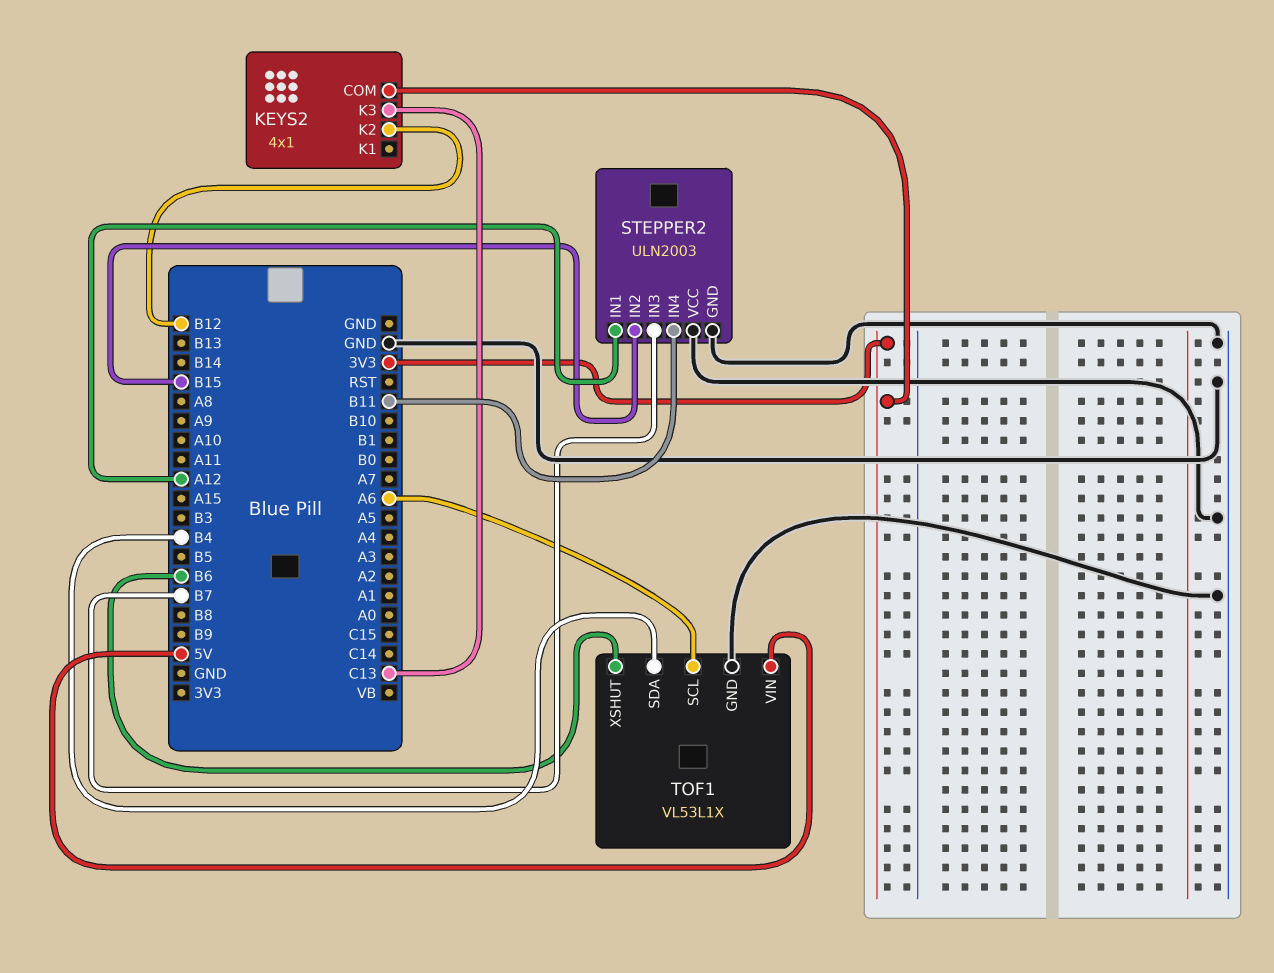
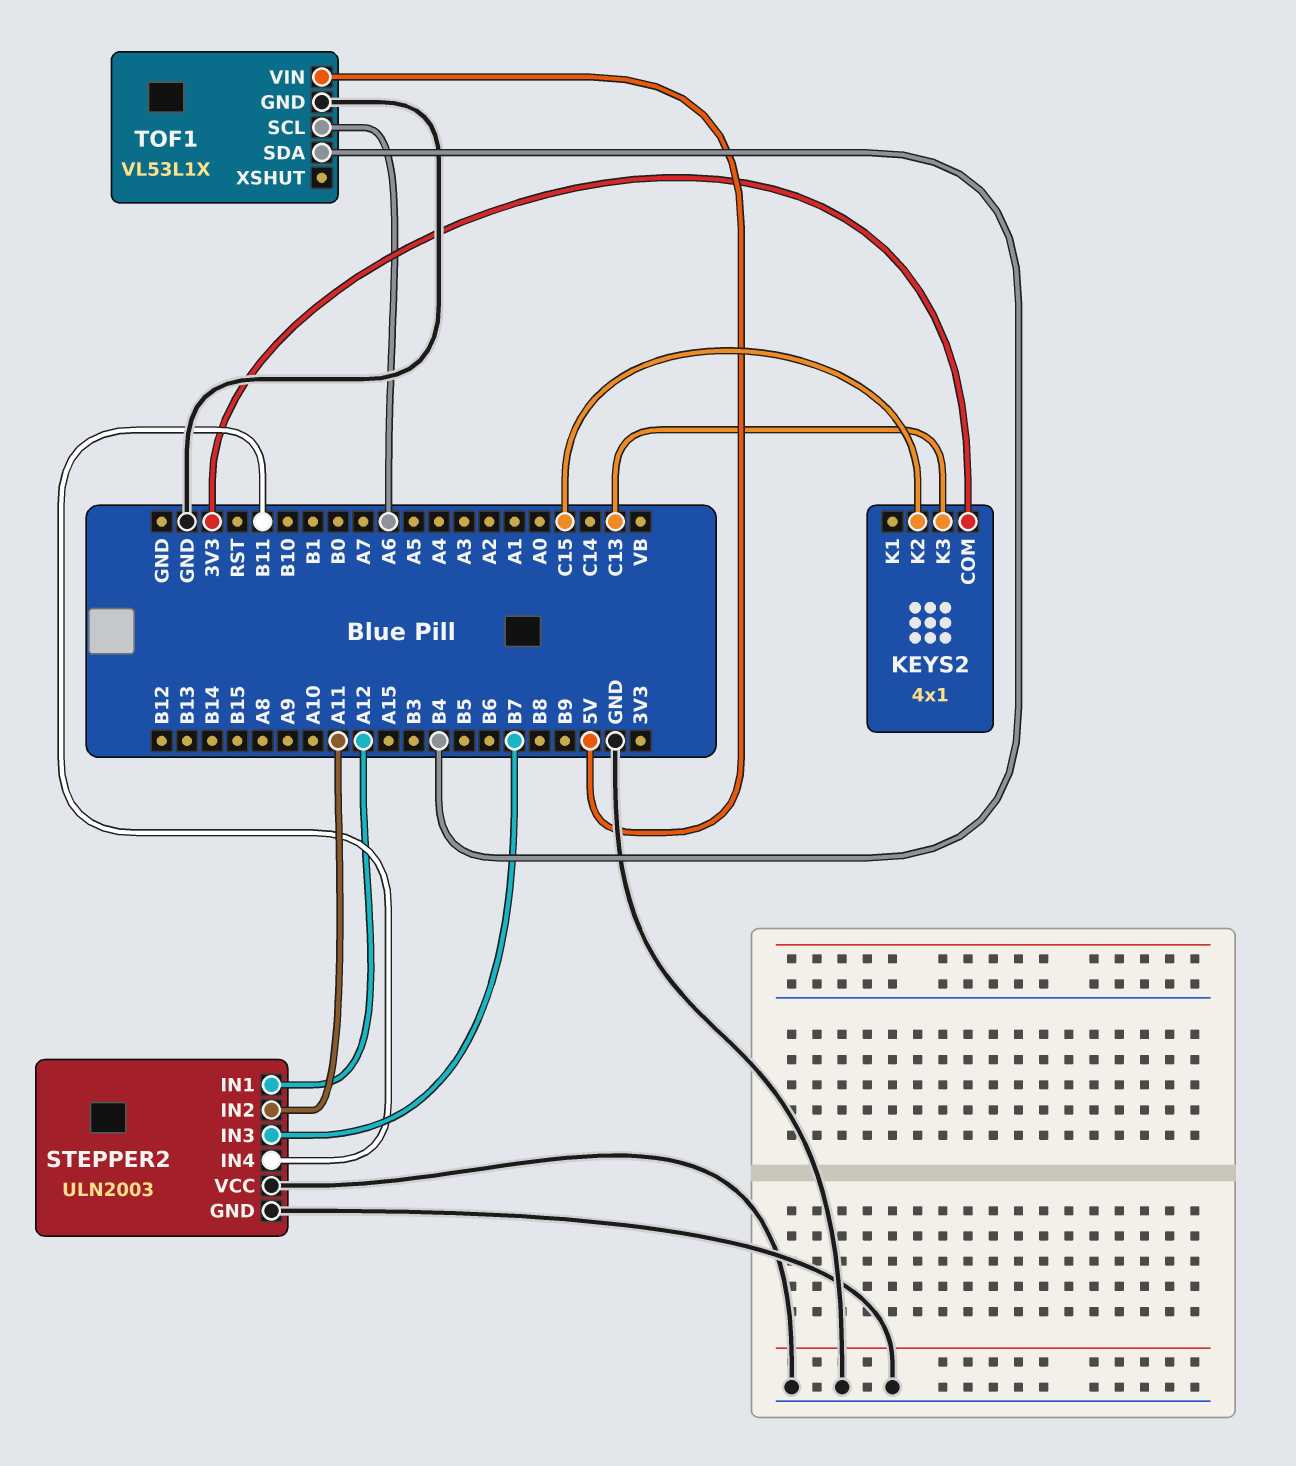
KEYS2 pin K2: B12 -> C15
STEPPER2 pin IN2: B15 -> A11
TOF1 pin XSHUT: B6 -> none

